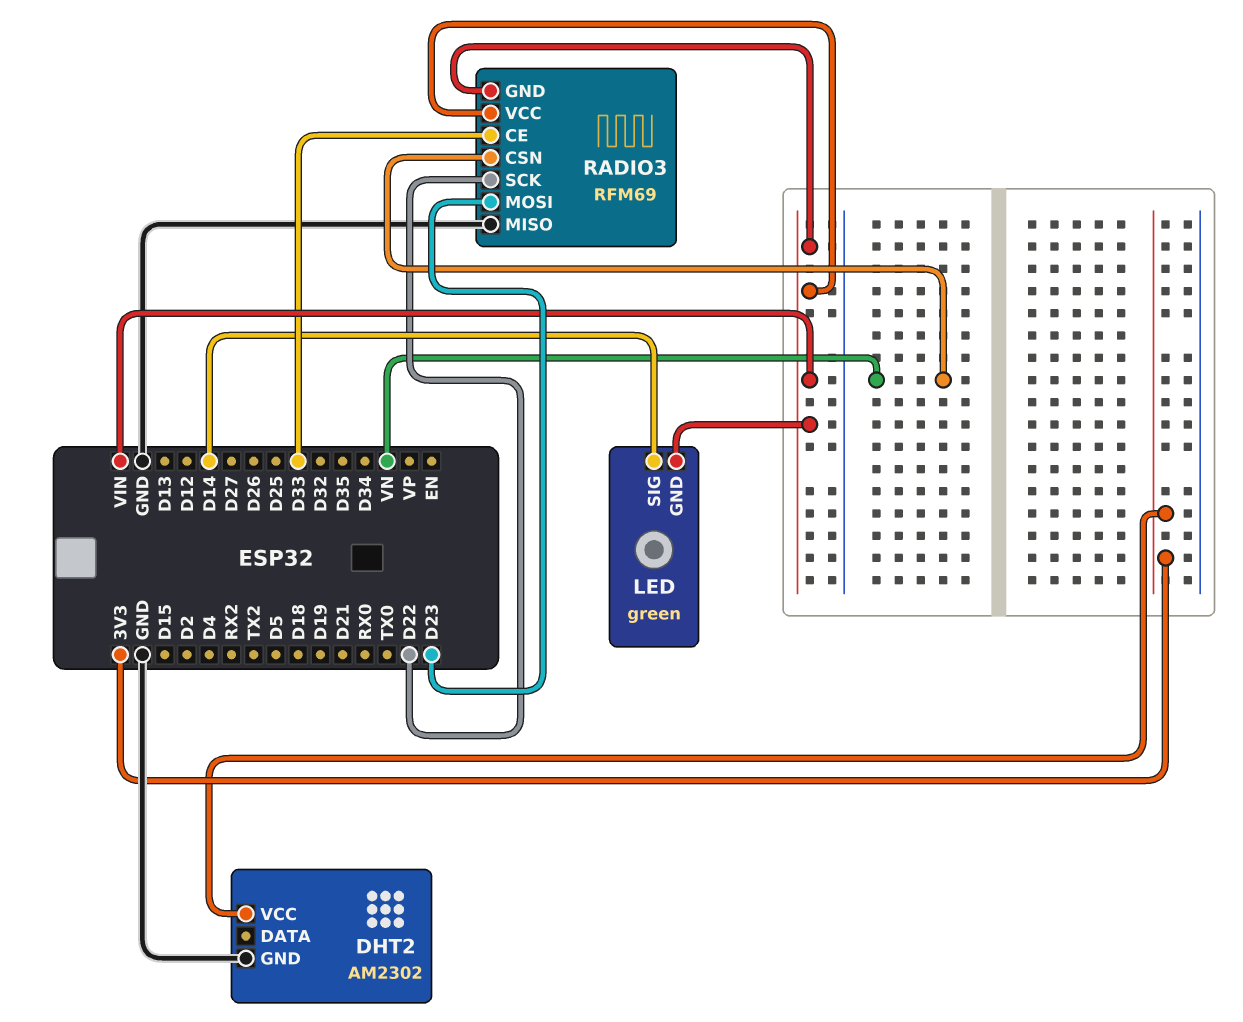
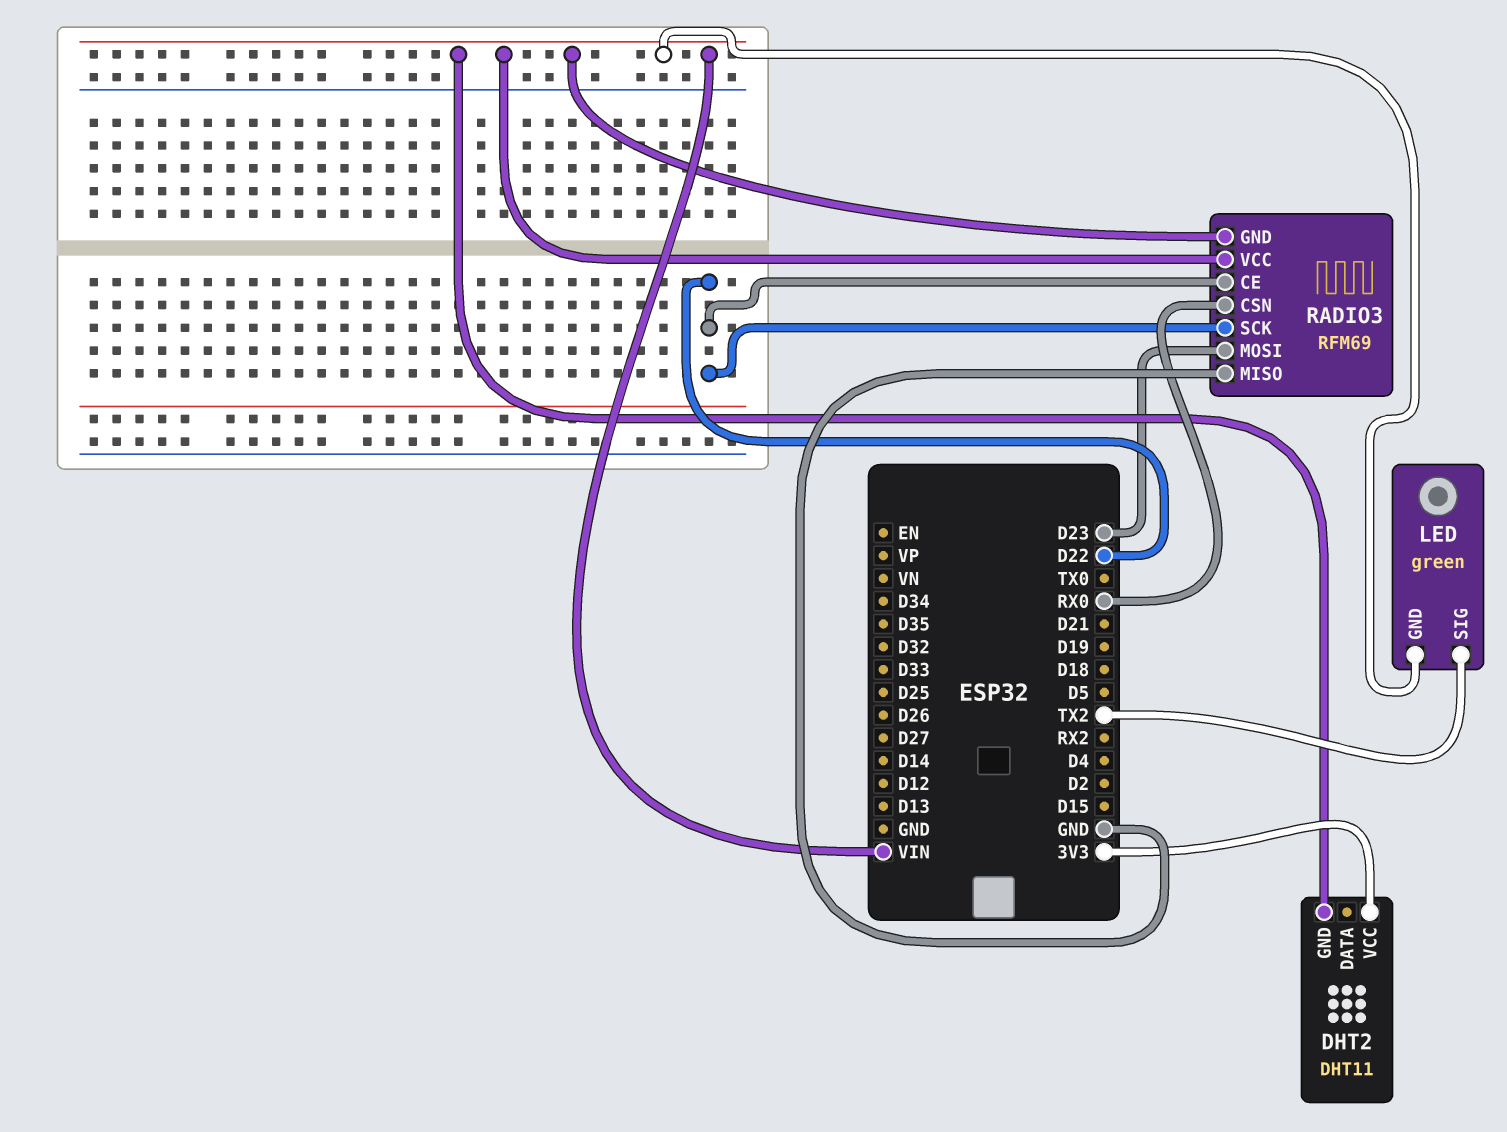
DHT2: AM2302 -> DHT11
DHT2 pin GND: GND -> VIN
LED pin SIG: D14 -> TX2
RADIO3 pin CE: D33 -> D22
RADIO3 pin CSN: VN -> RX0

